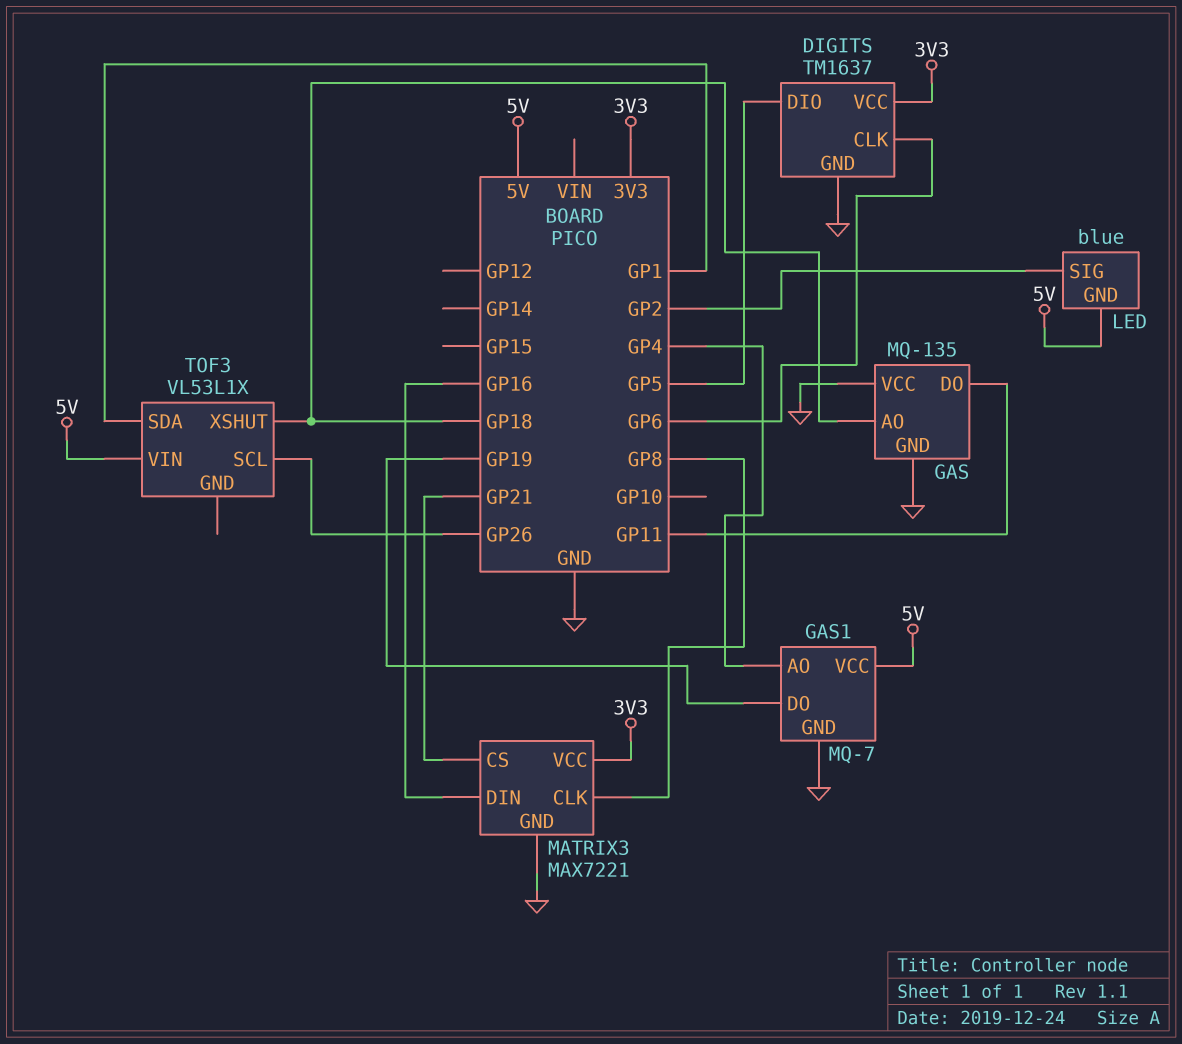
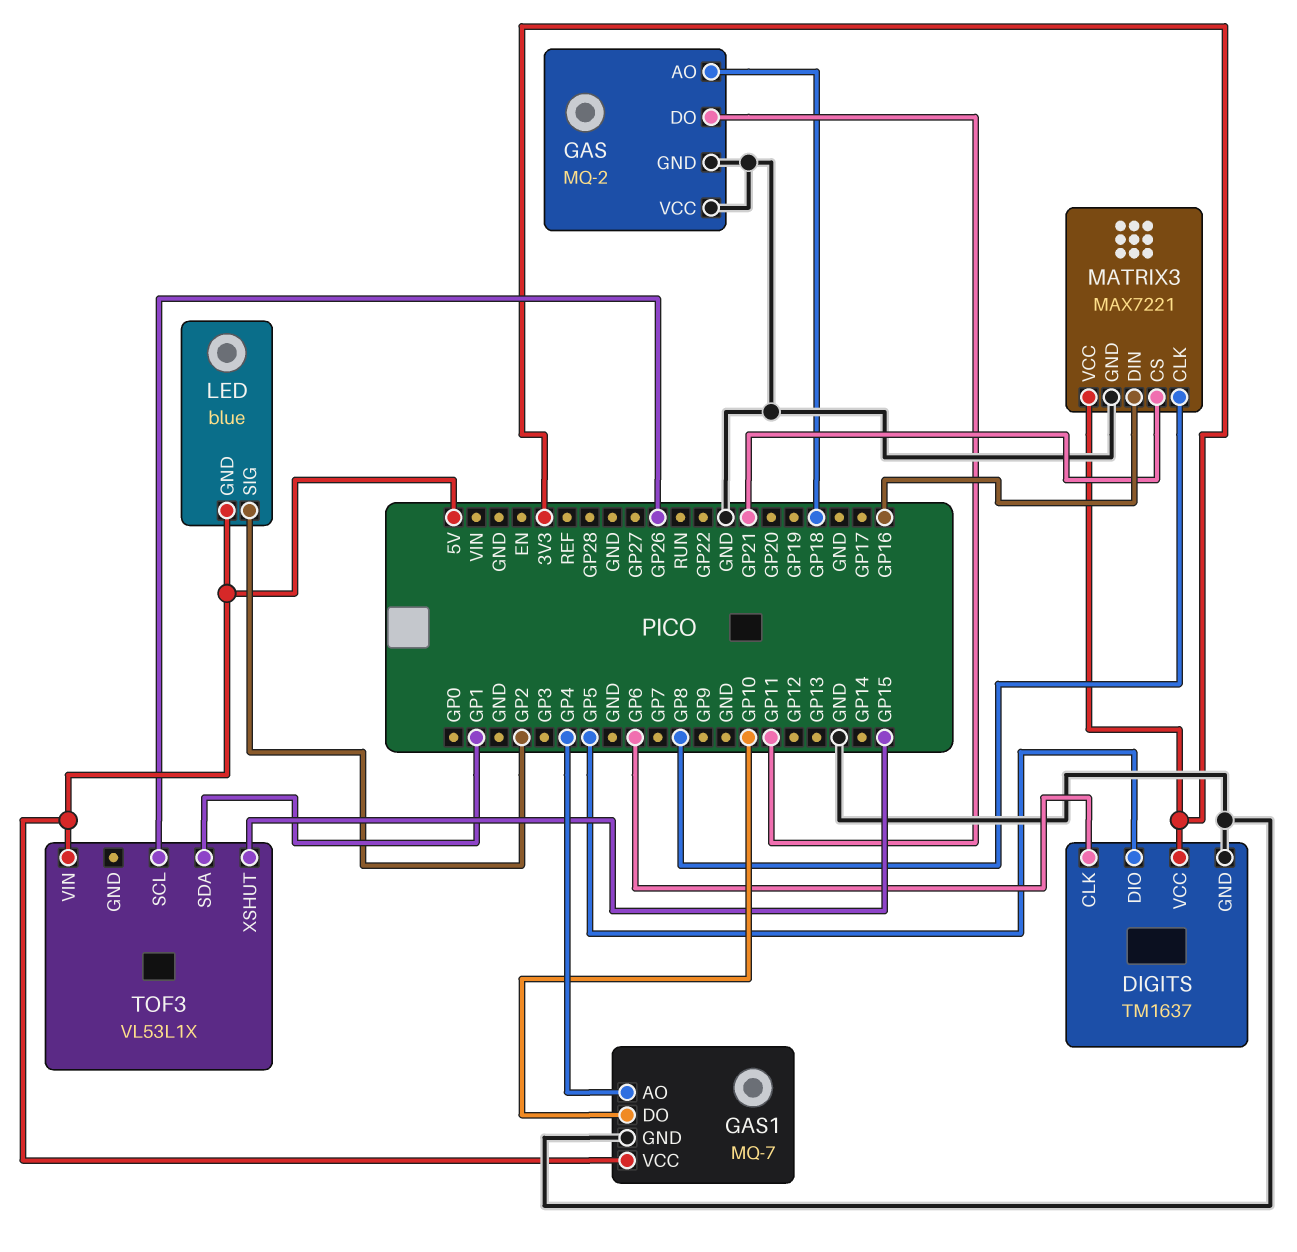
GAS: MQ-135 -> MQ-2
GAS1 pin DO: GP19 -> GP10
TOF3 pin XSHUT: GP18 -> GP15

